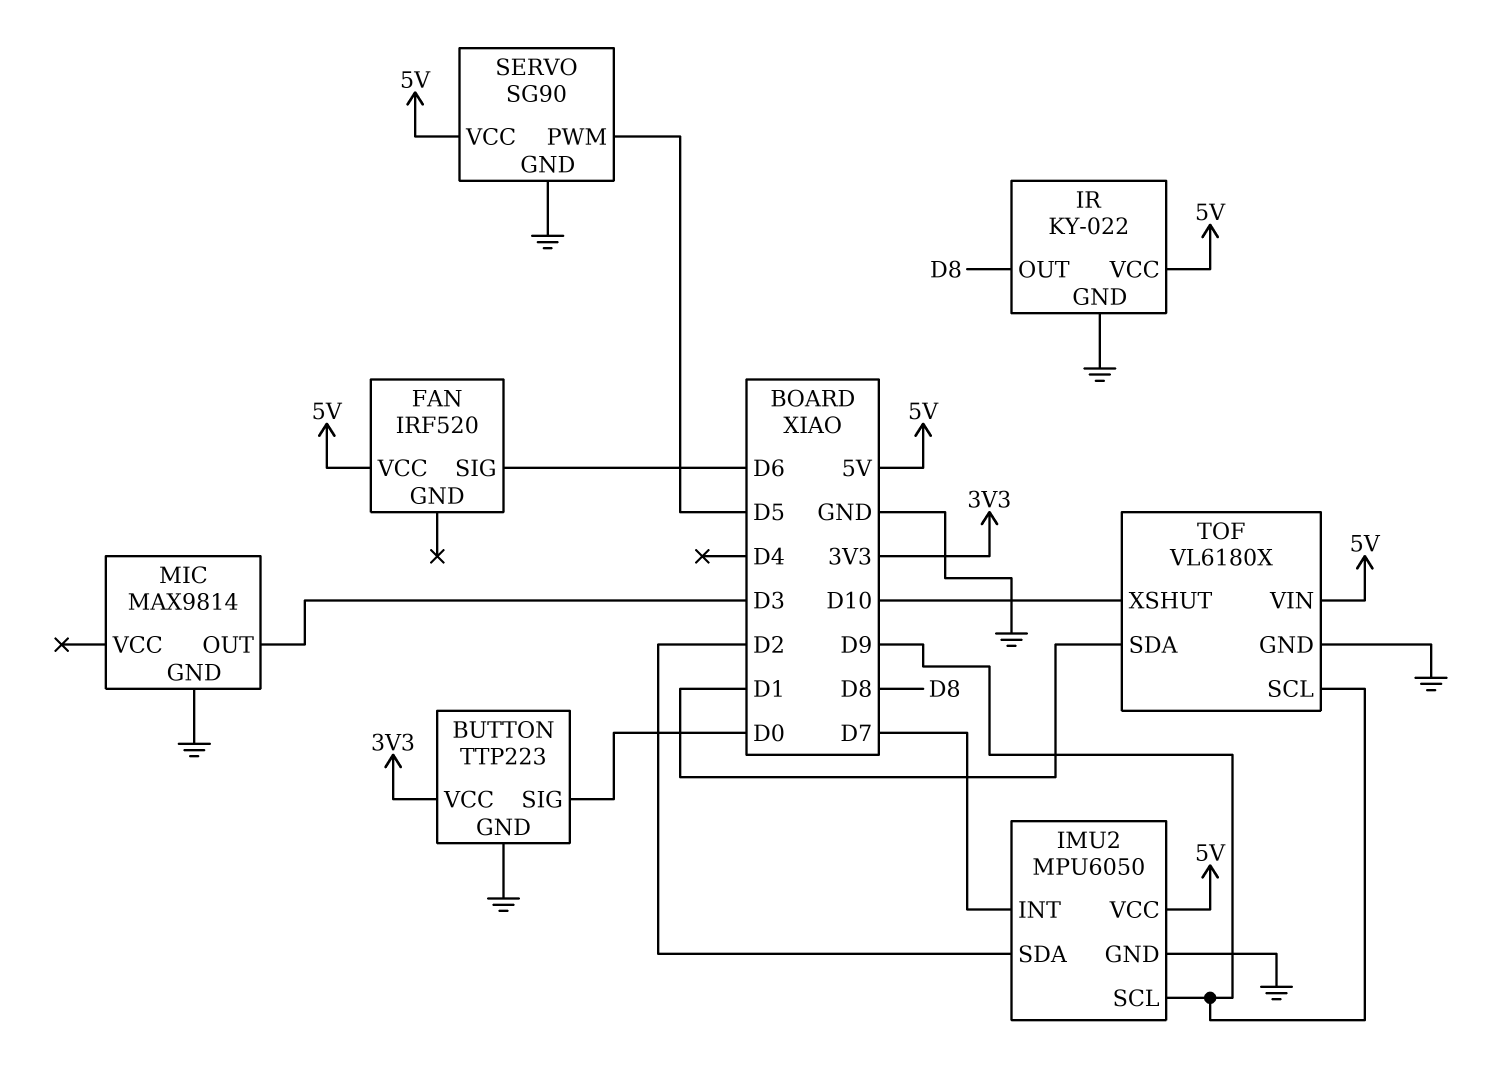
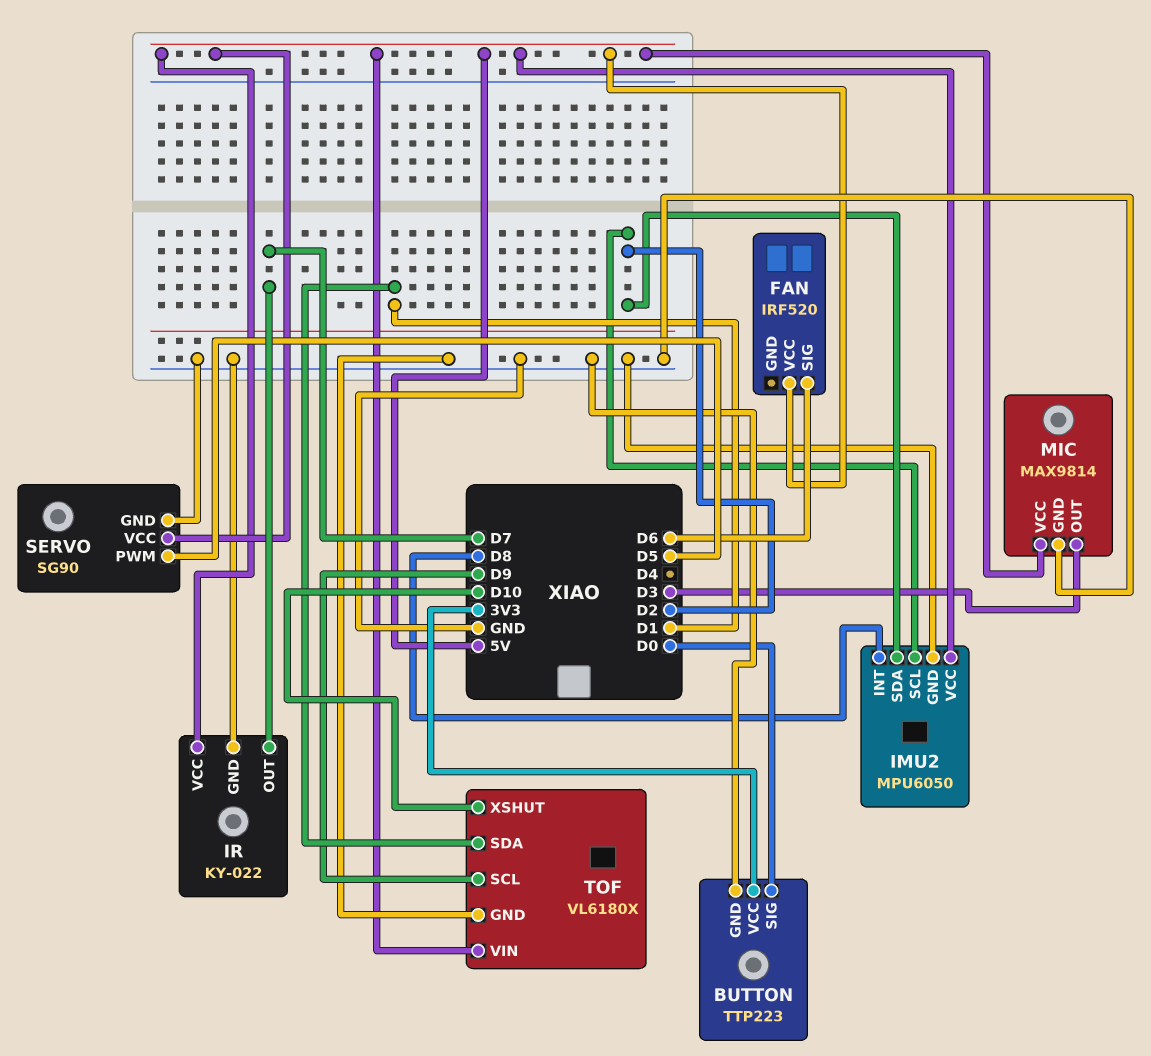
IMU2 pin INT: D7 -> D8
IMU2 pin SCL: D9 -> D2
IR pin OUT: D8 -> D7
MIC pin VCC: none -> 5V

